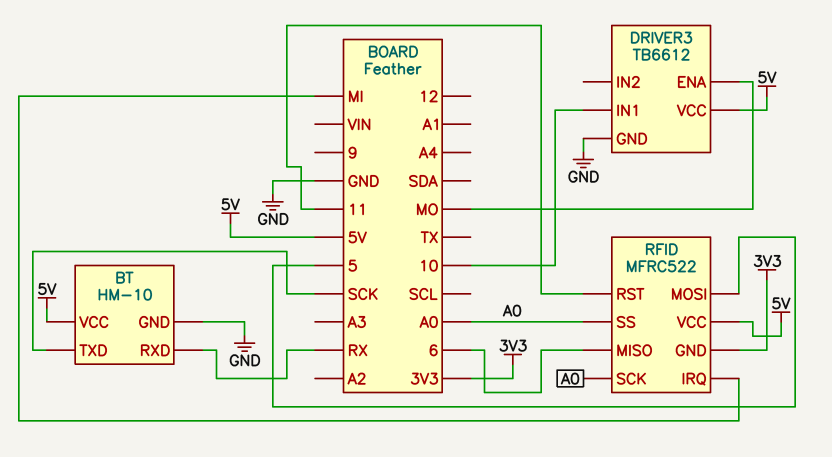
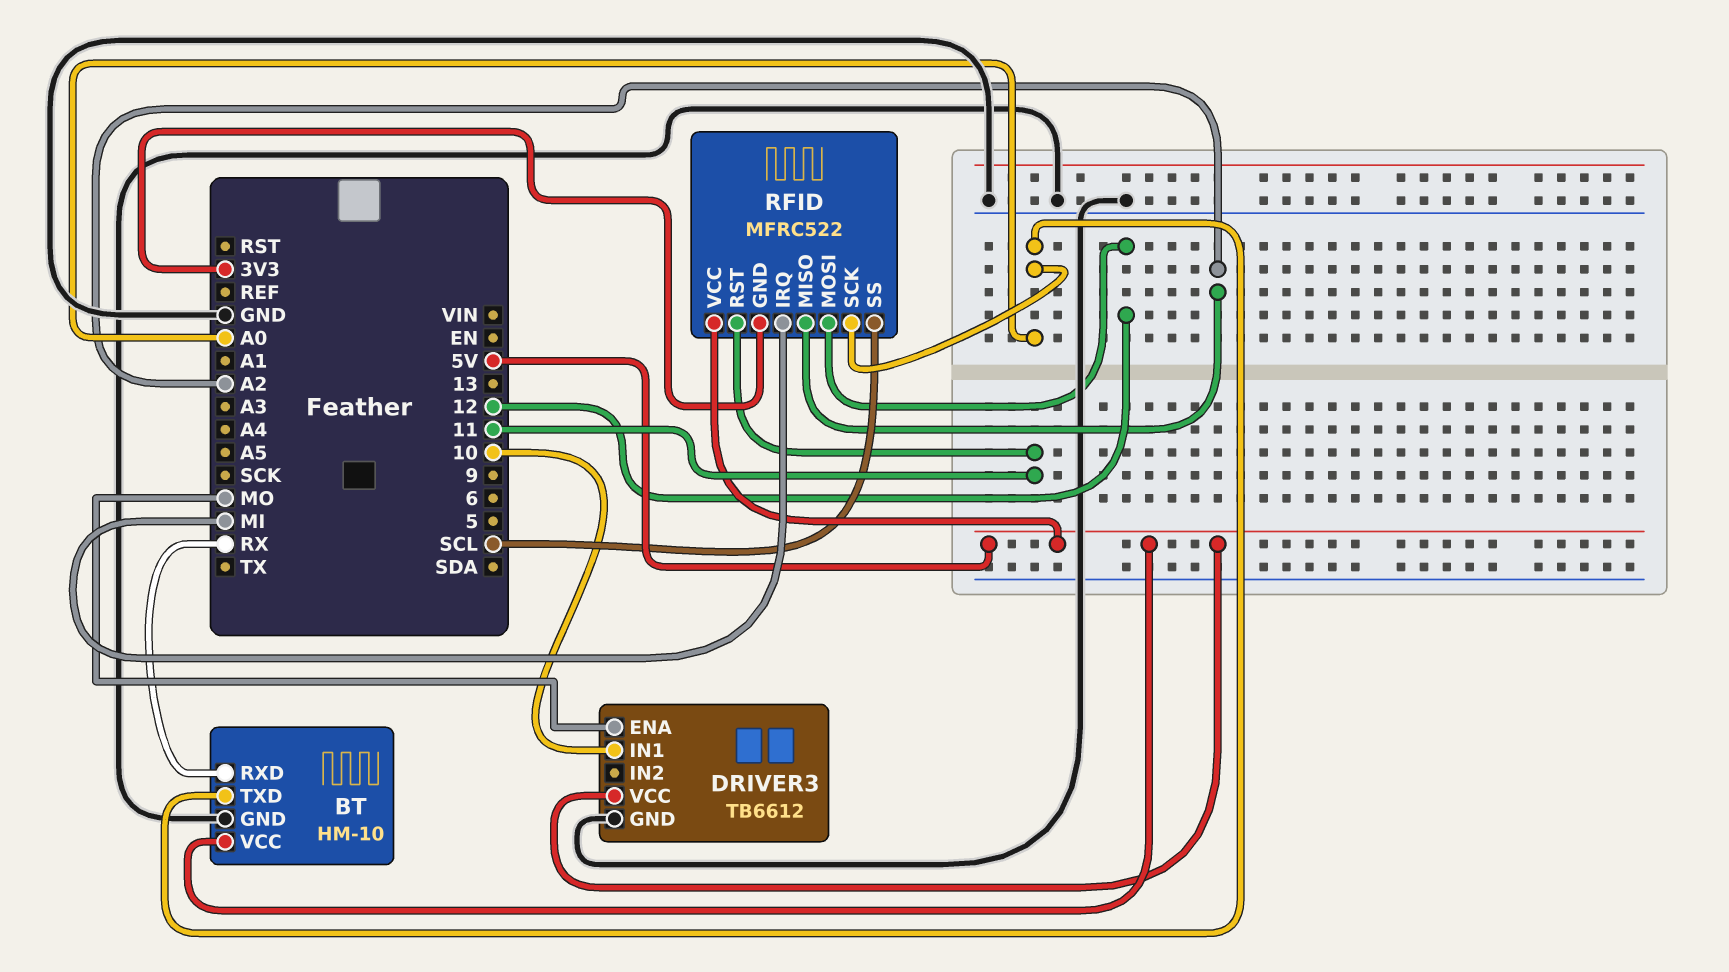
BT pin TXD: SCK -> A0
RFID pin MISO: 6 -> A2
RFID pin MOSI: 5 -> 12
RFID pin SS: A0 -> SCL

